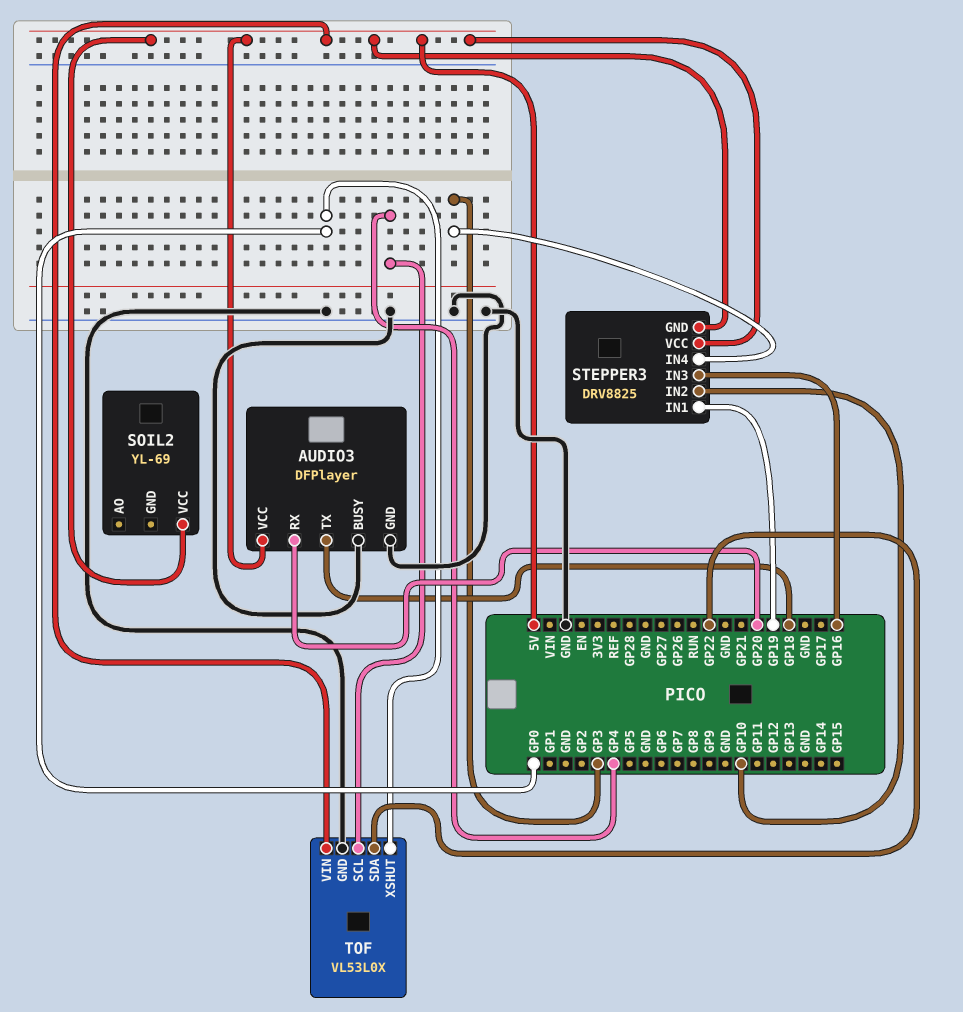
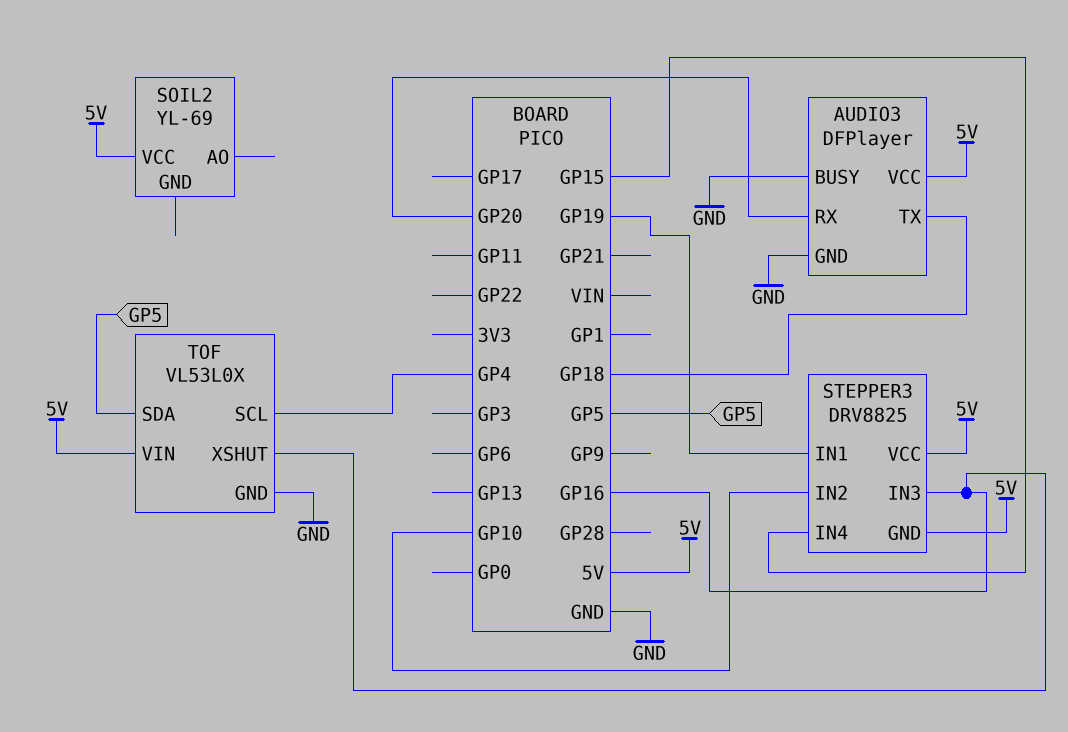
STEPPER3 pin IN4: GP3 -> GP15
TOF pin SDA: GP22 -> GP5
TOF pin XSHUT: GP0 -> GP16

